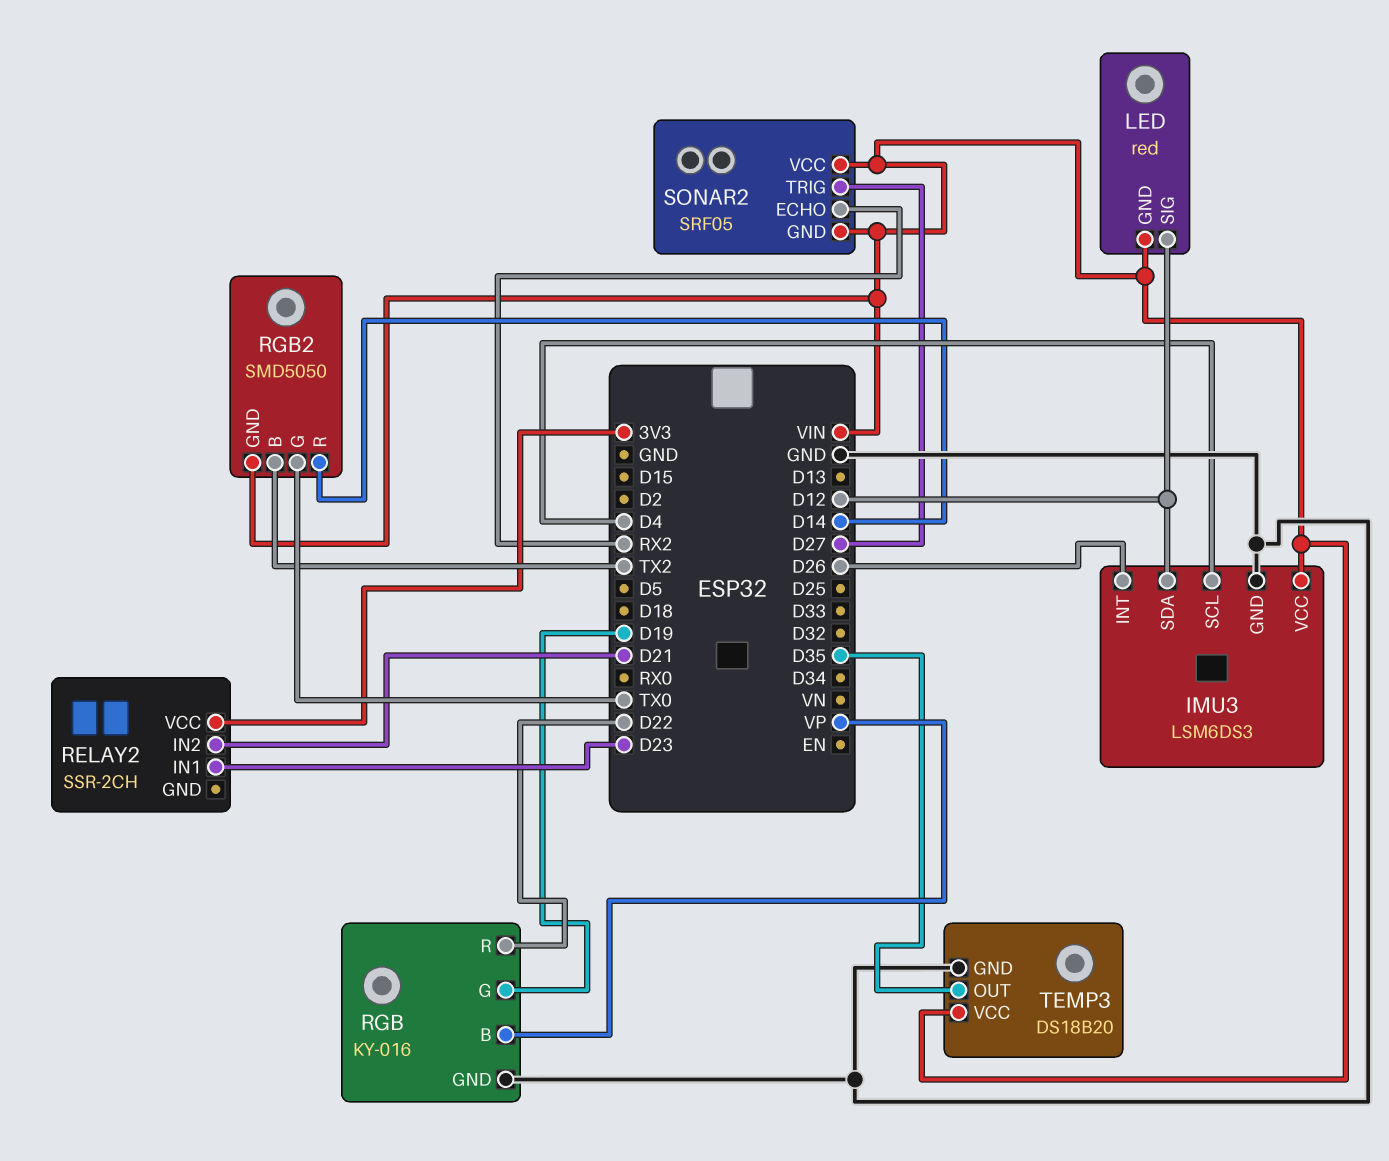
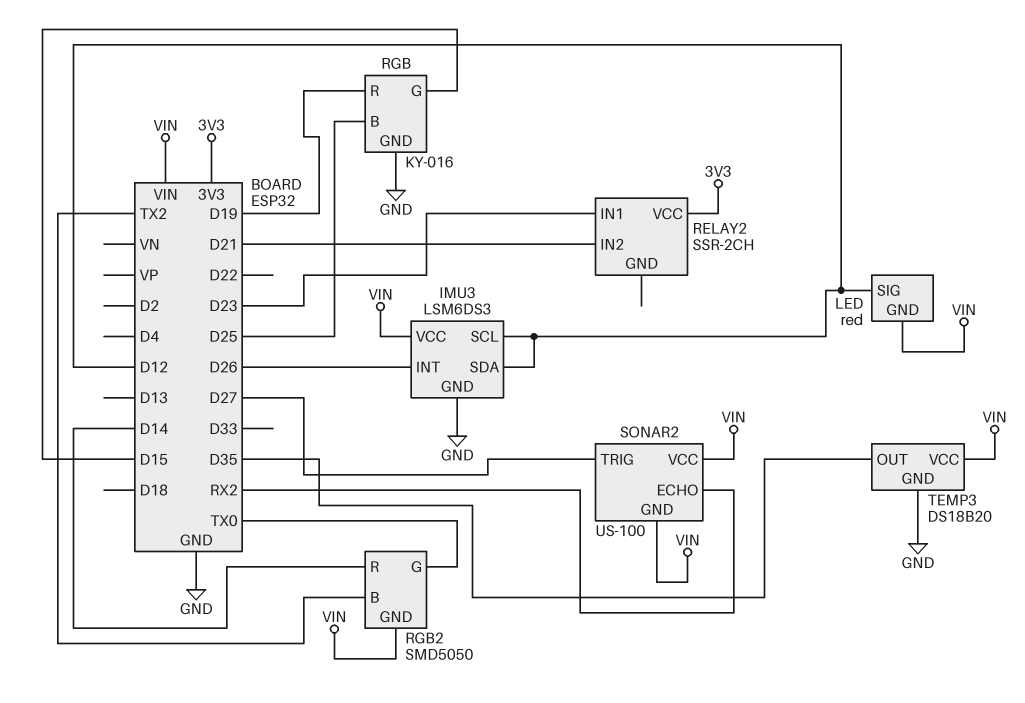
IMU3 pin SCL: D4 -> D12
RGB pin B: VP -> D25
RGB pin G: D19 -> D15
RGB pin R: D22 -> D19
SONAR2: SRF05 -> US-100

